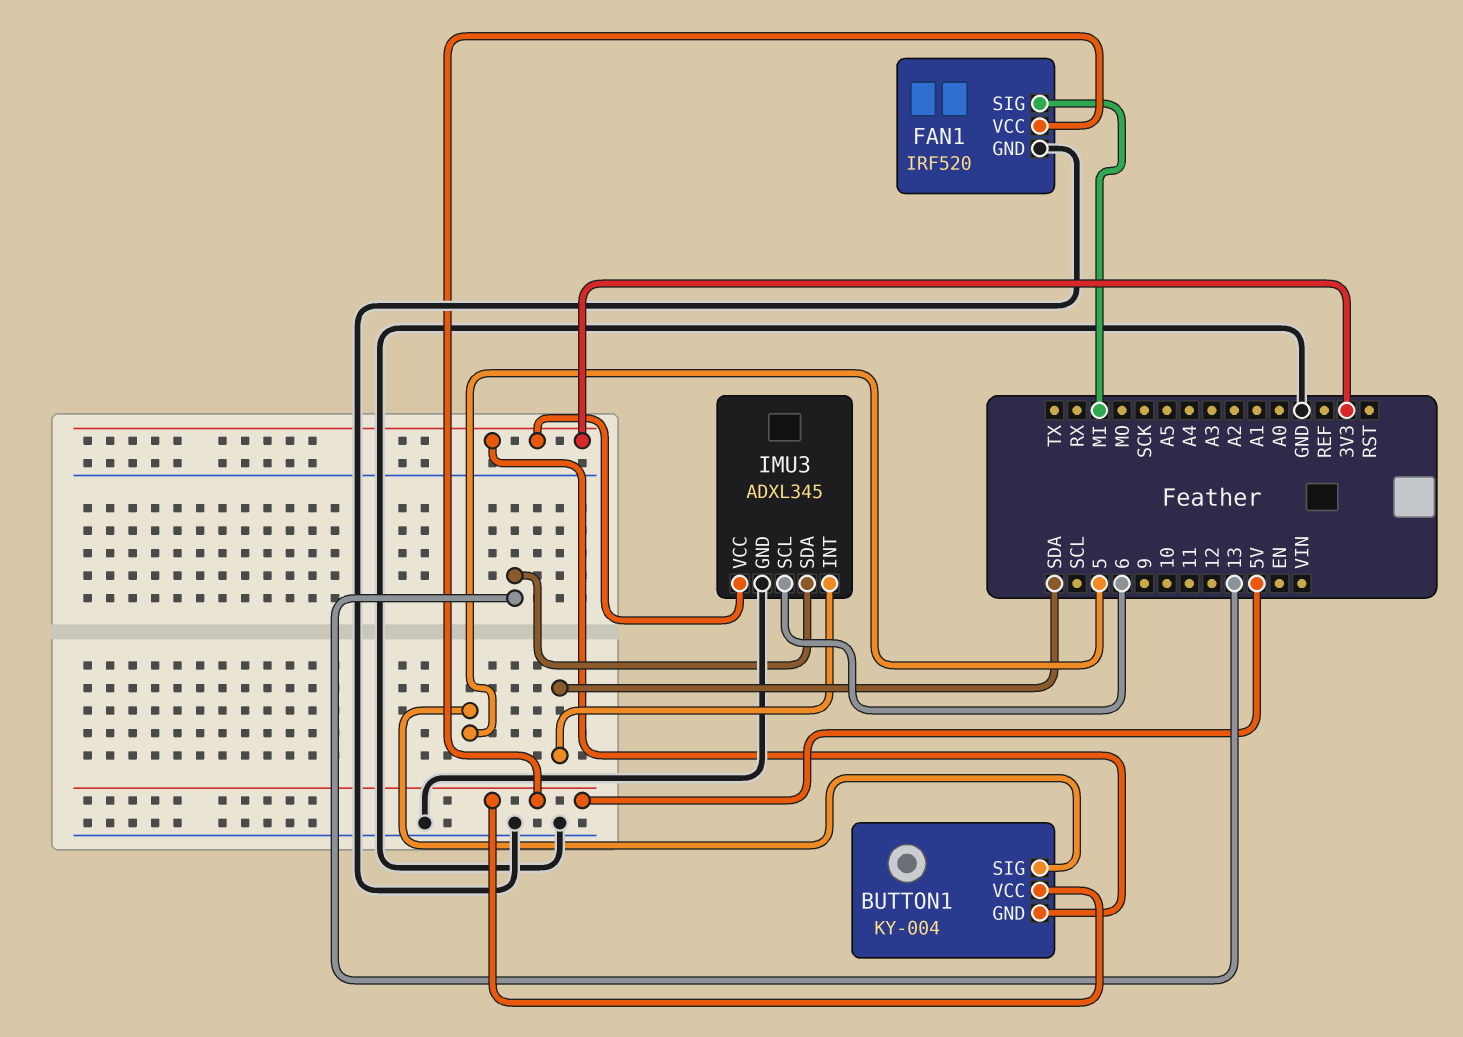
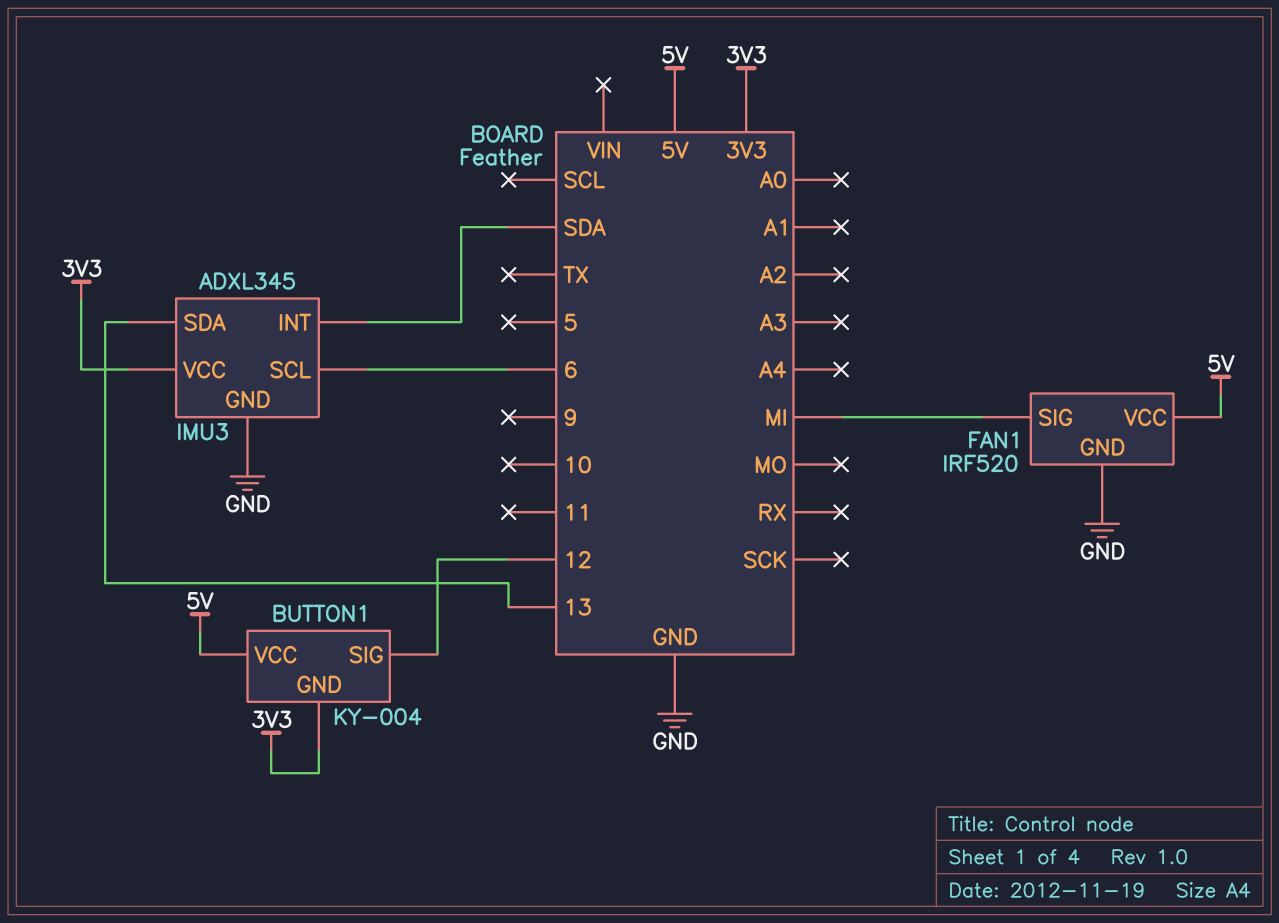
BUTTON1 pin SIG: 5 -> 12

